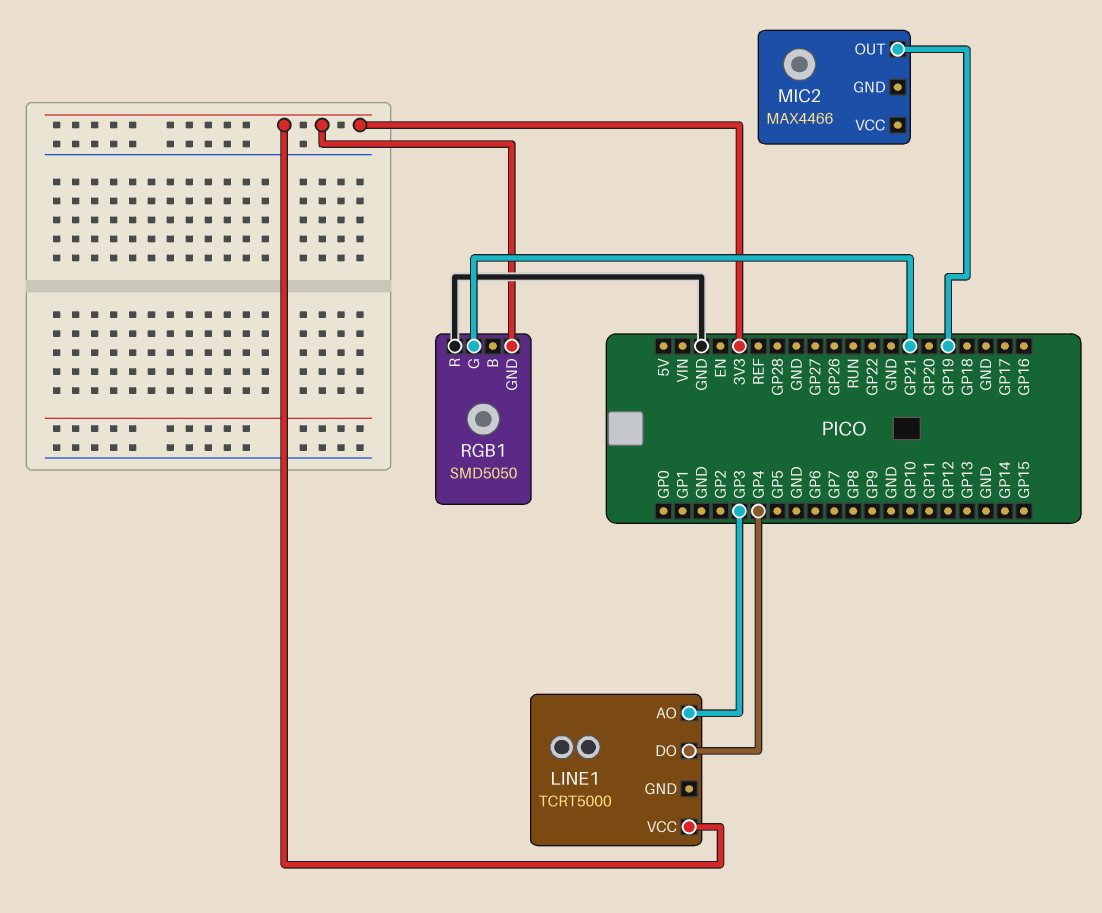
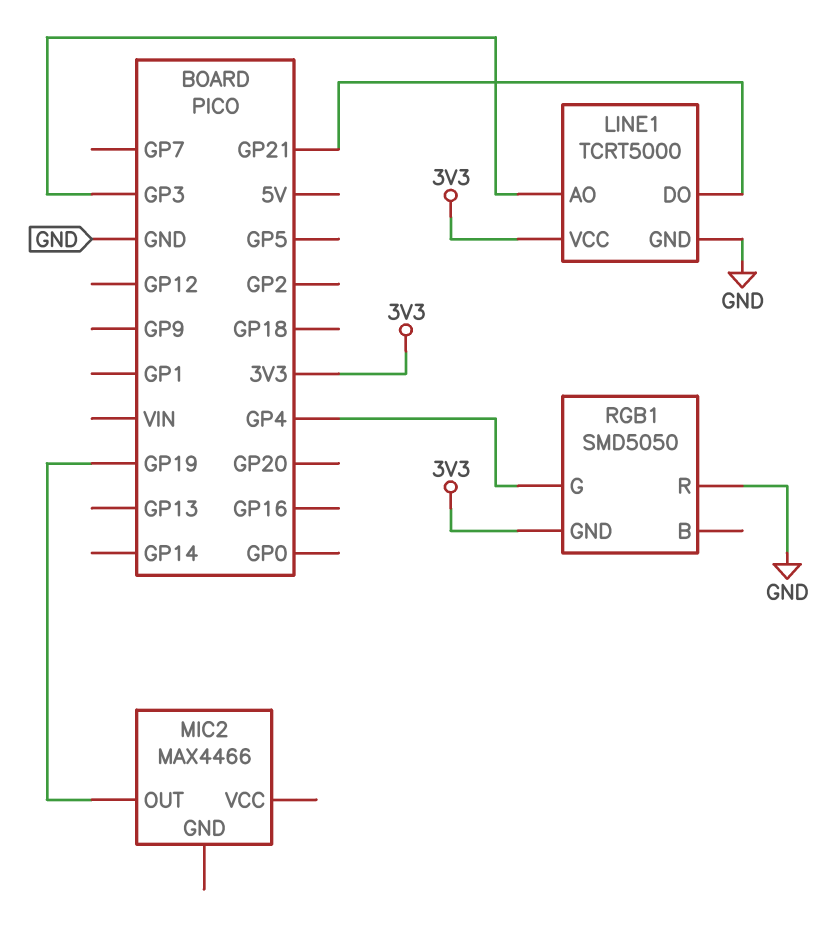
LINE1 pin DO: GP4 -> GP21
LINE1 pin GND: none -> GND
RGB1 pin G: GP21 -> GP4

